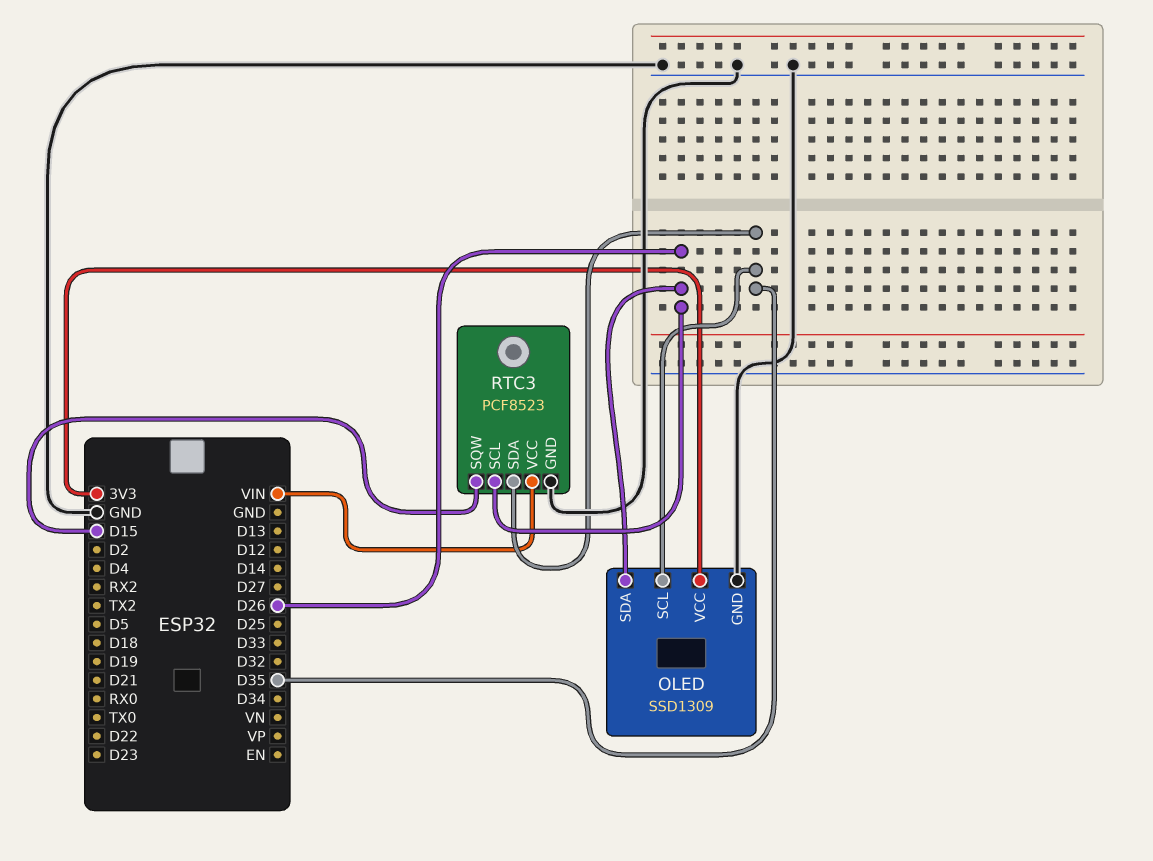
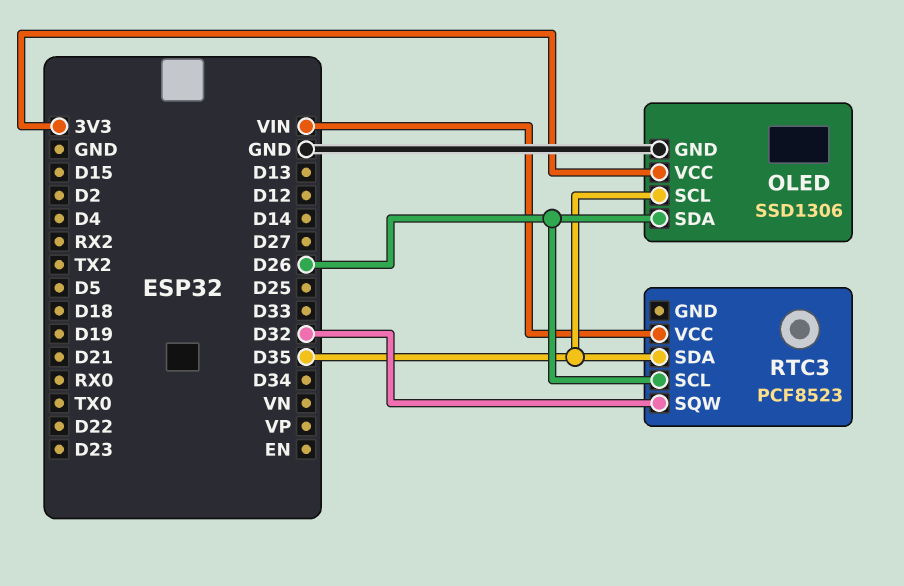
OLED: SSD1309 -> SSD1306
RTC3 pin GND: GND -> none
RTC3 pin SQW: D15 -> D32

